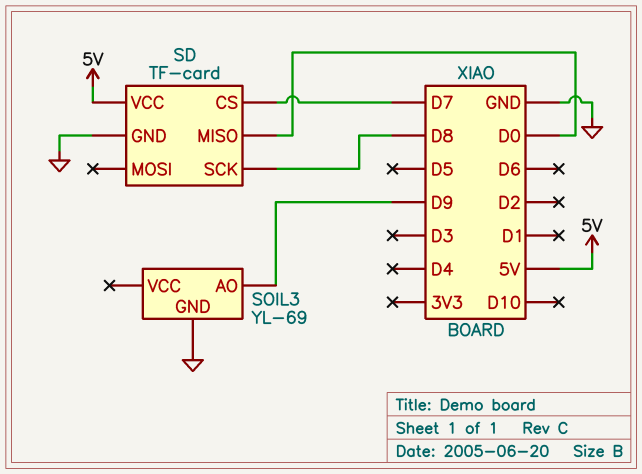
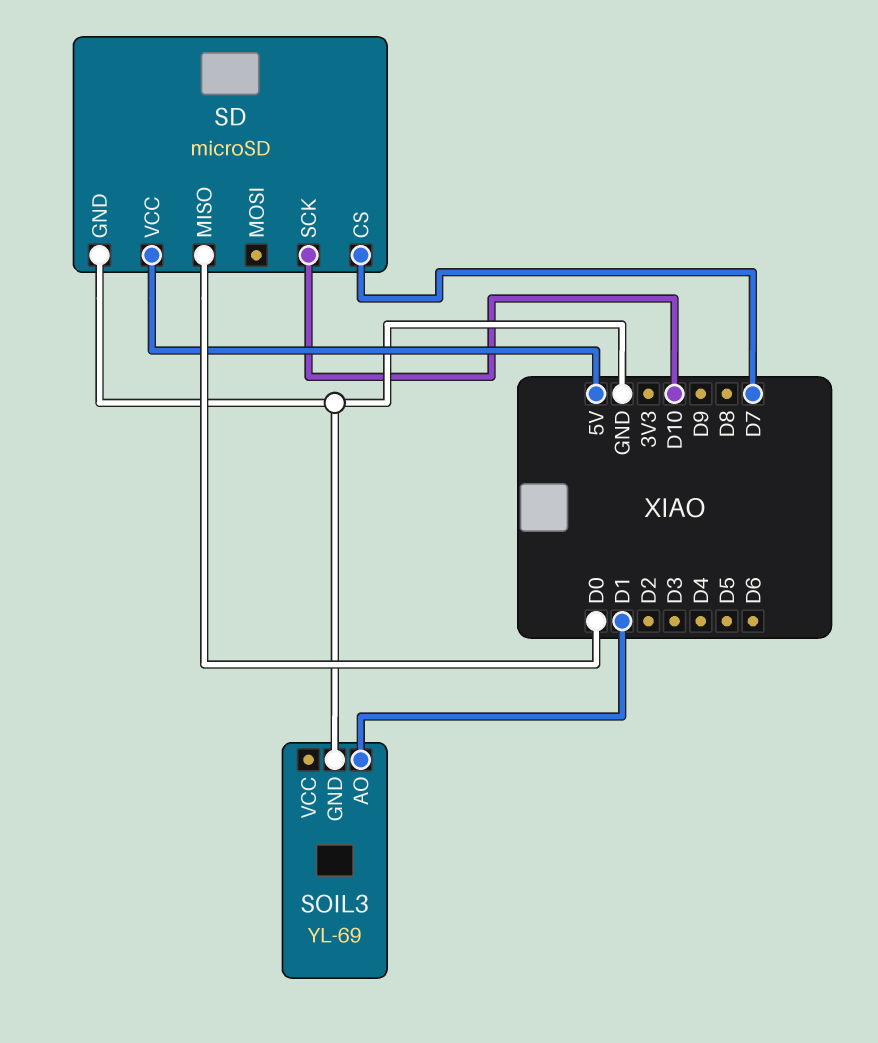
SD: TF-card -> microSD
SD pin SCK: D8 -> D10
SOIL3 pin AO: D9 -> D1

